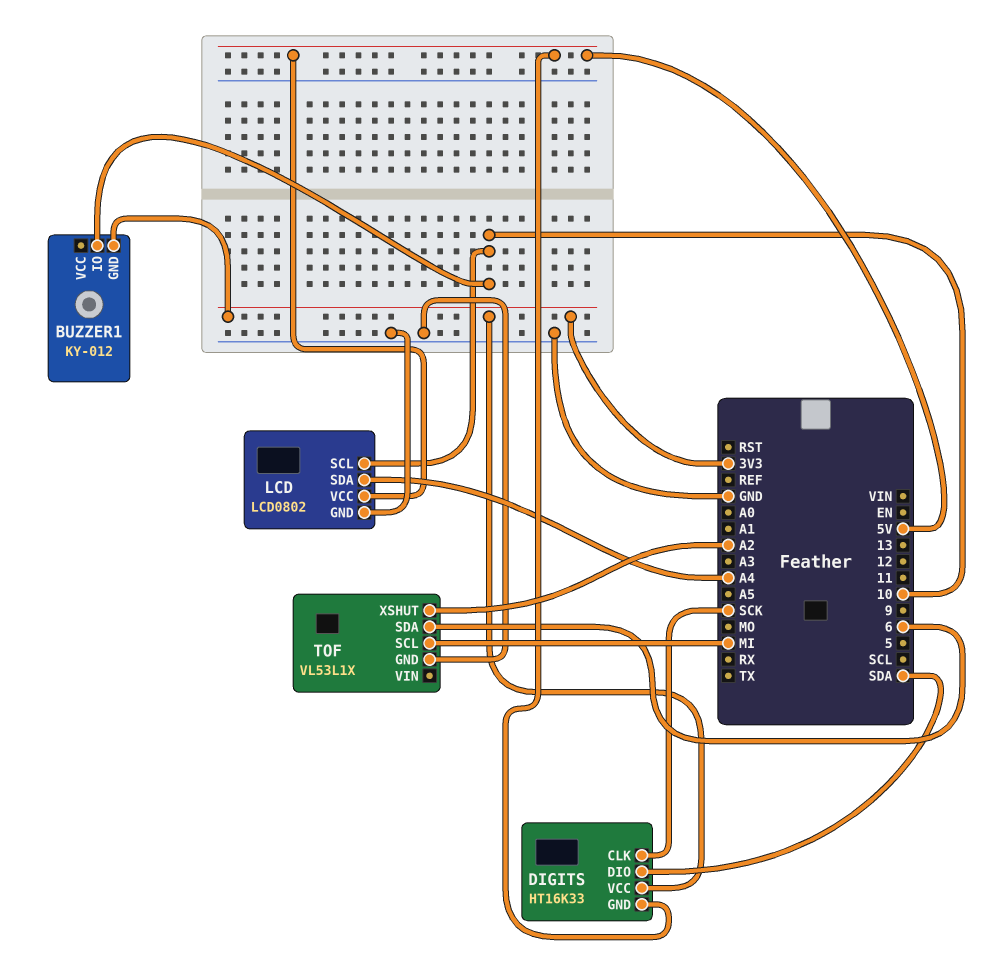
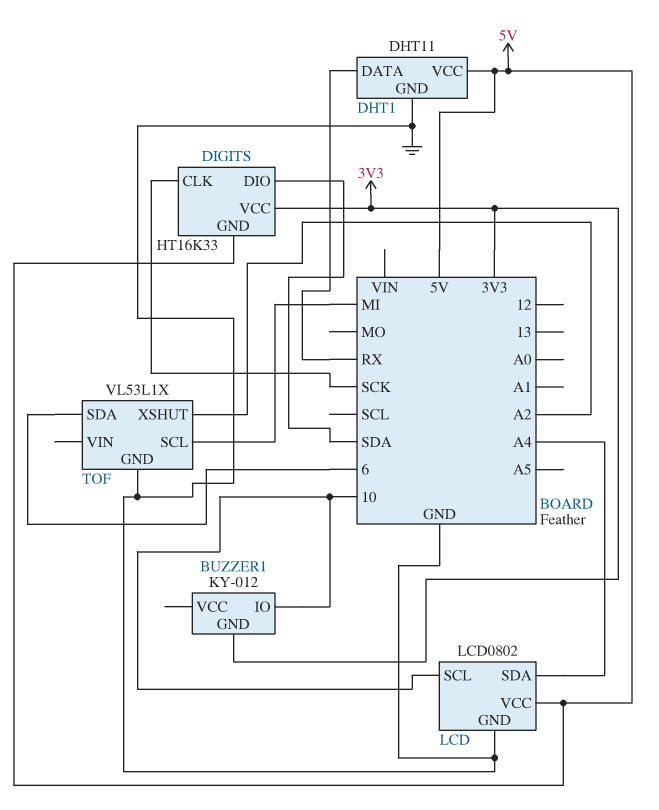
DHT1: none -> DHT11
DHT1 pin DATA: none -> RX
DHT1 pin GND: none -> GND
DHT1 pin VCC: none -> 5V

